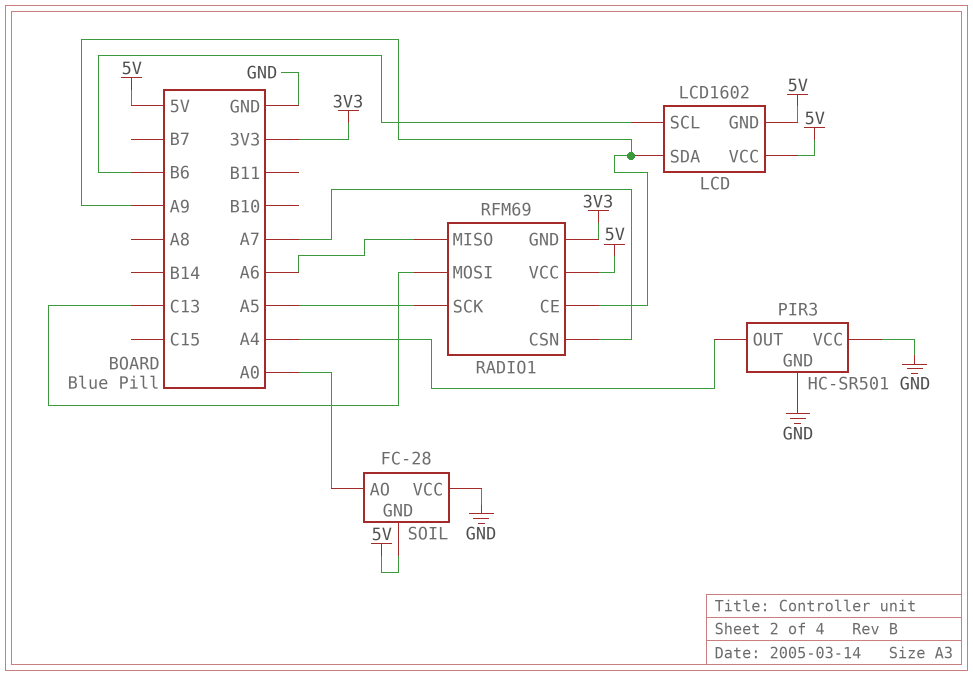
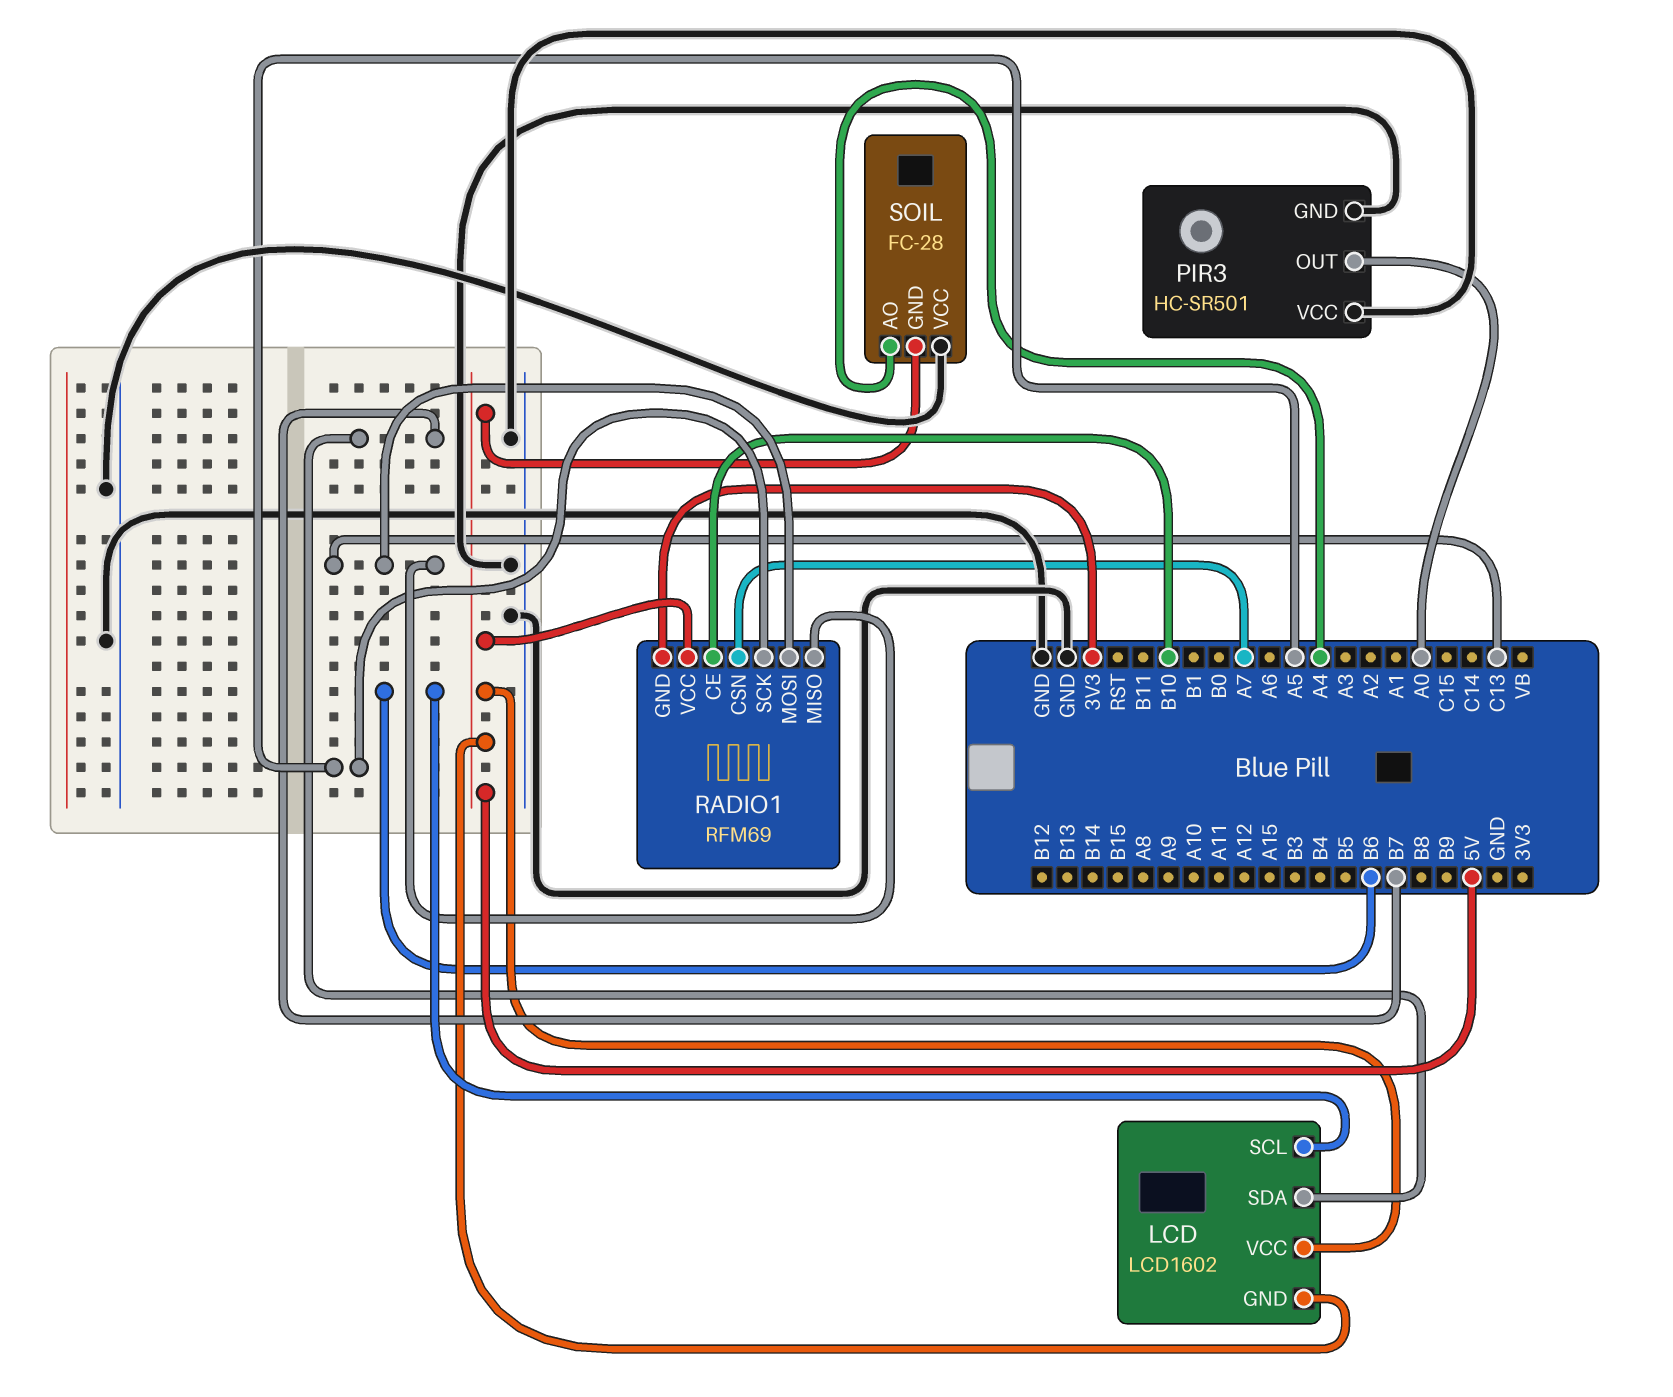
LCD pin SDA: A9 -> B7
PIR3 pin OUT: A4 -> A0
RADIO1 pin CE: A9 -> B10
RADIO1 pin MISO: A6 -> C13
SOIL pin AO: A0 -> A4

